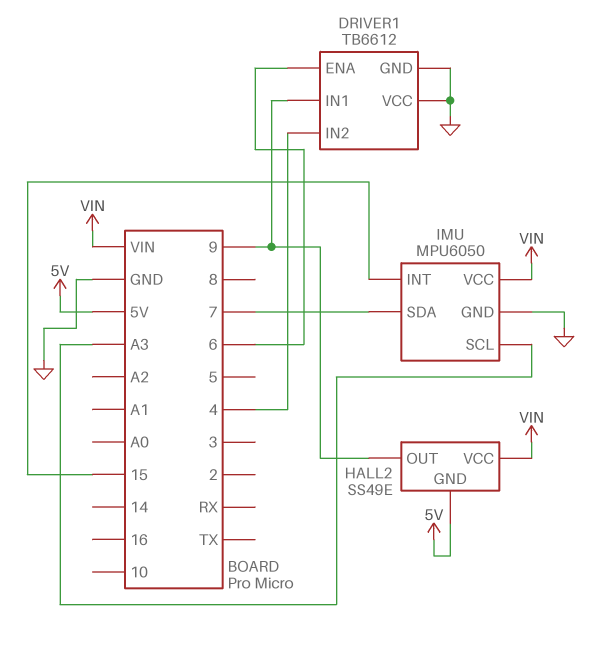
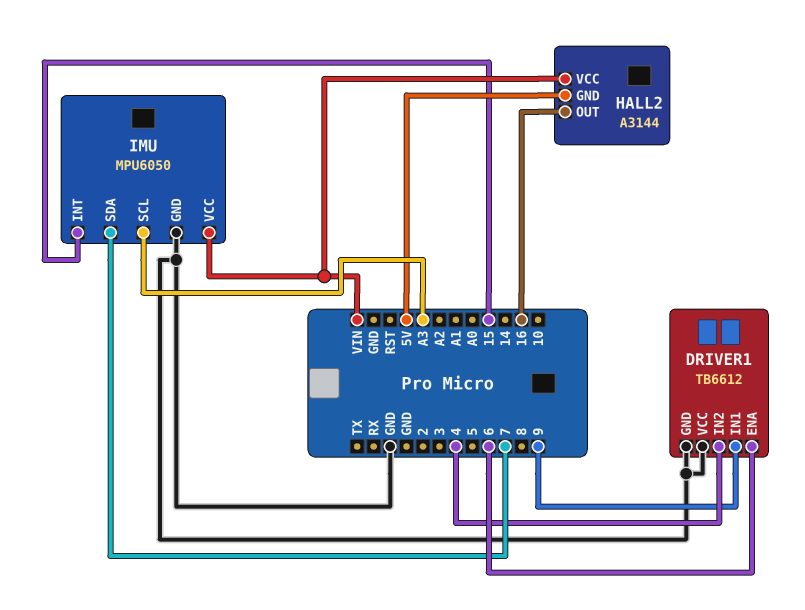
HALL2: SS49E -> A3144
HALL2 pin OUT: 9 -> 16

